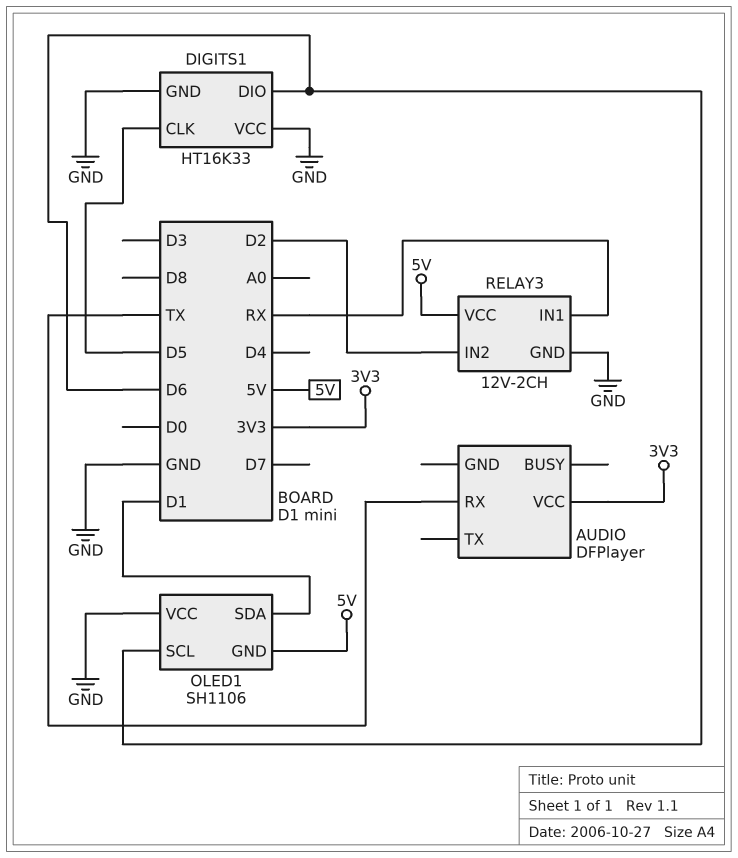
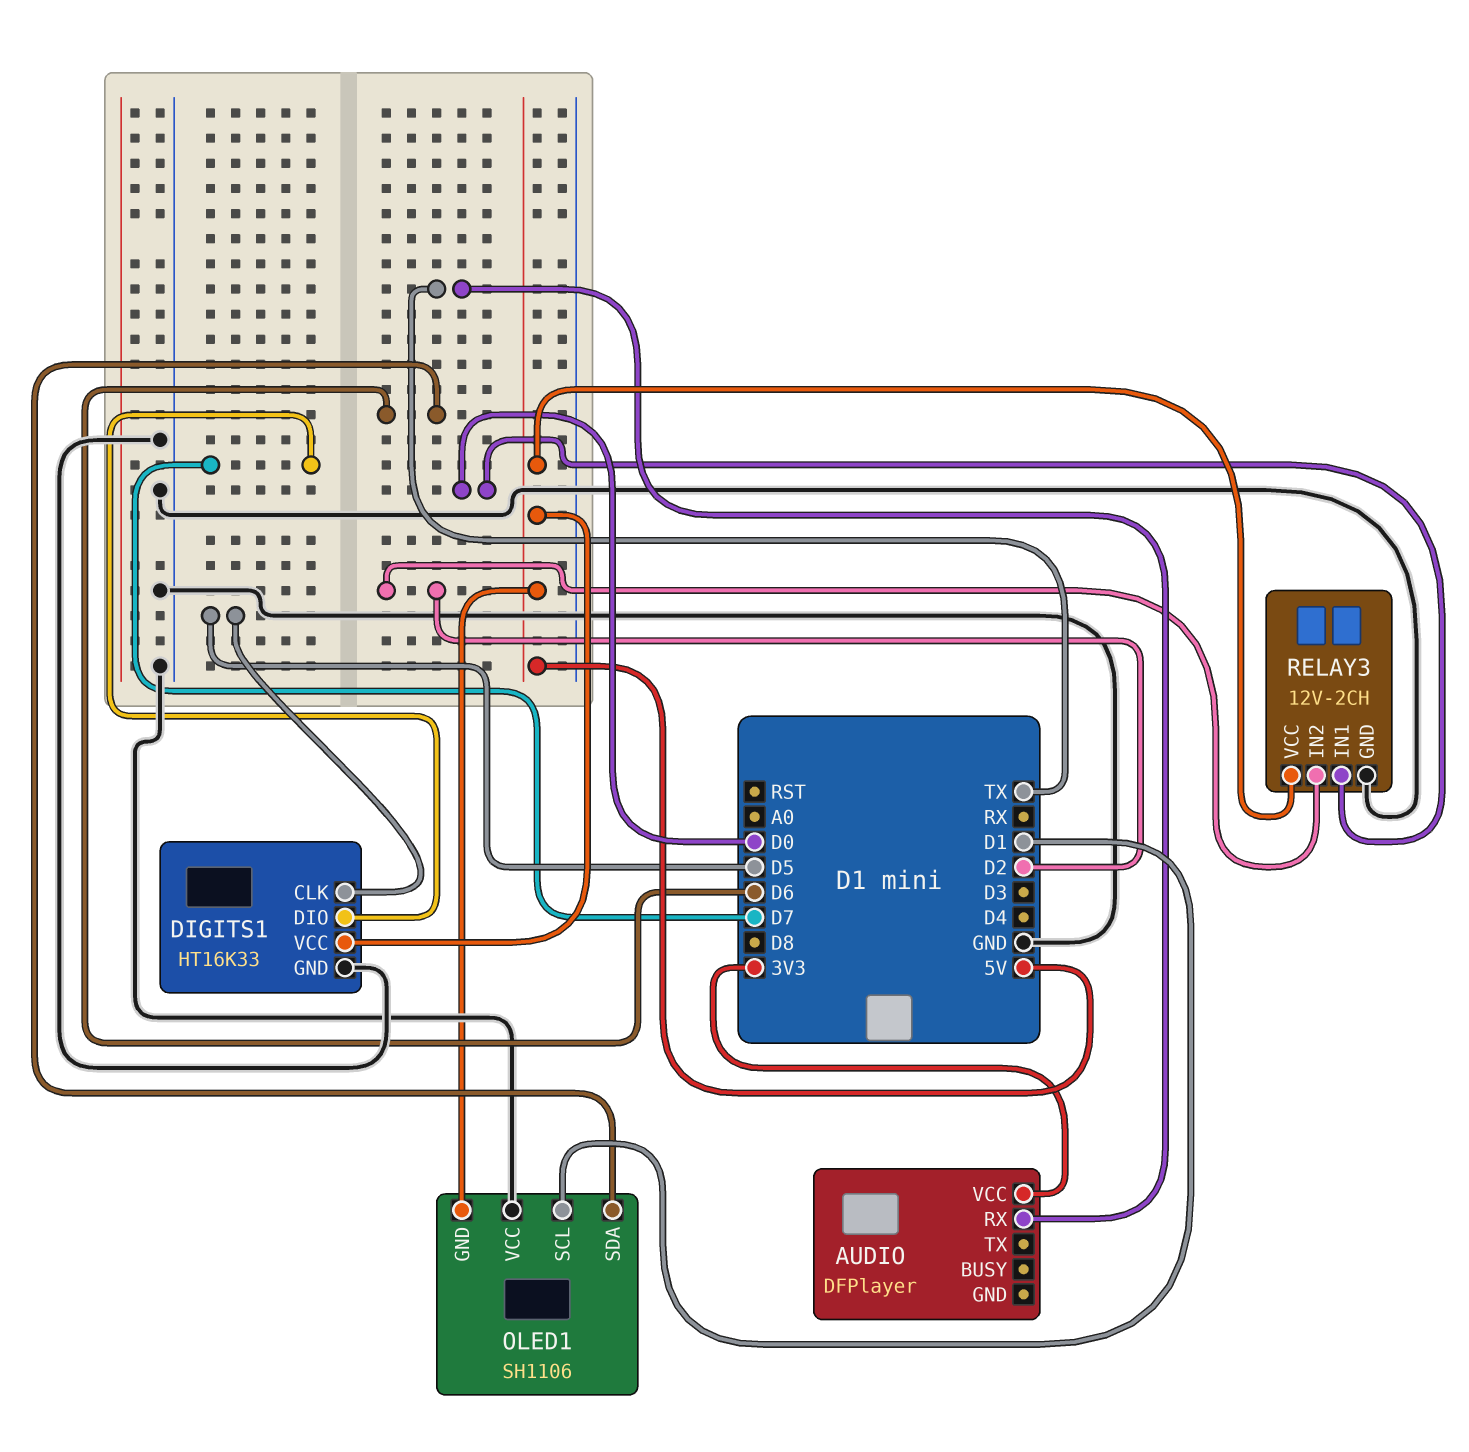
DIGITS1 pin DIO: D6 -> D7
DIGITS1 pin VCC: GND -> 5V
OLED1 pin SCL: D6 -> D1
OLED1 pin SDA: D1 -> D6
RELAY3 pin IN1: RX -> D0

